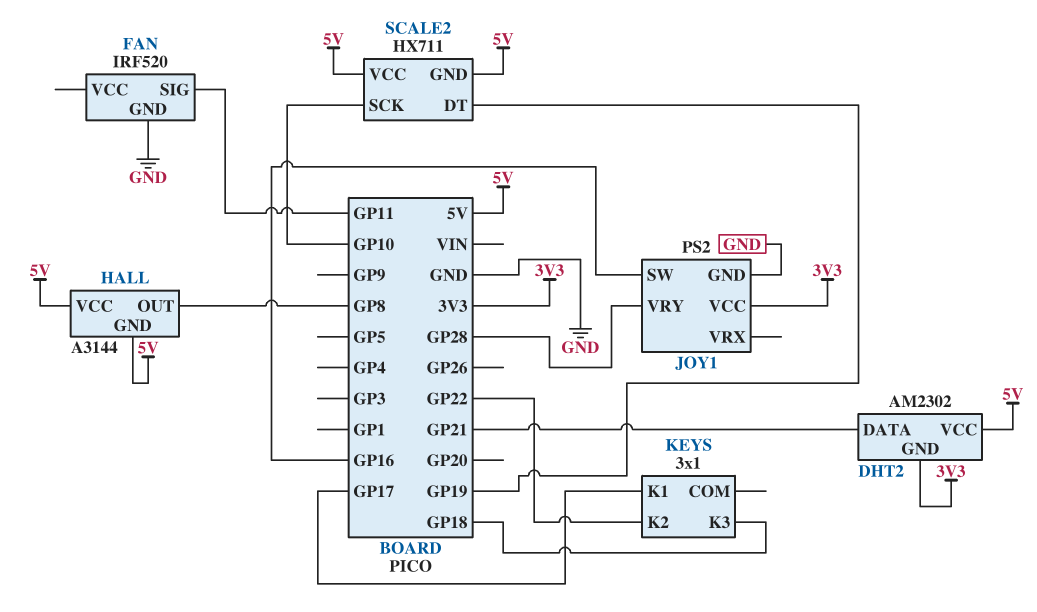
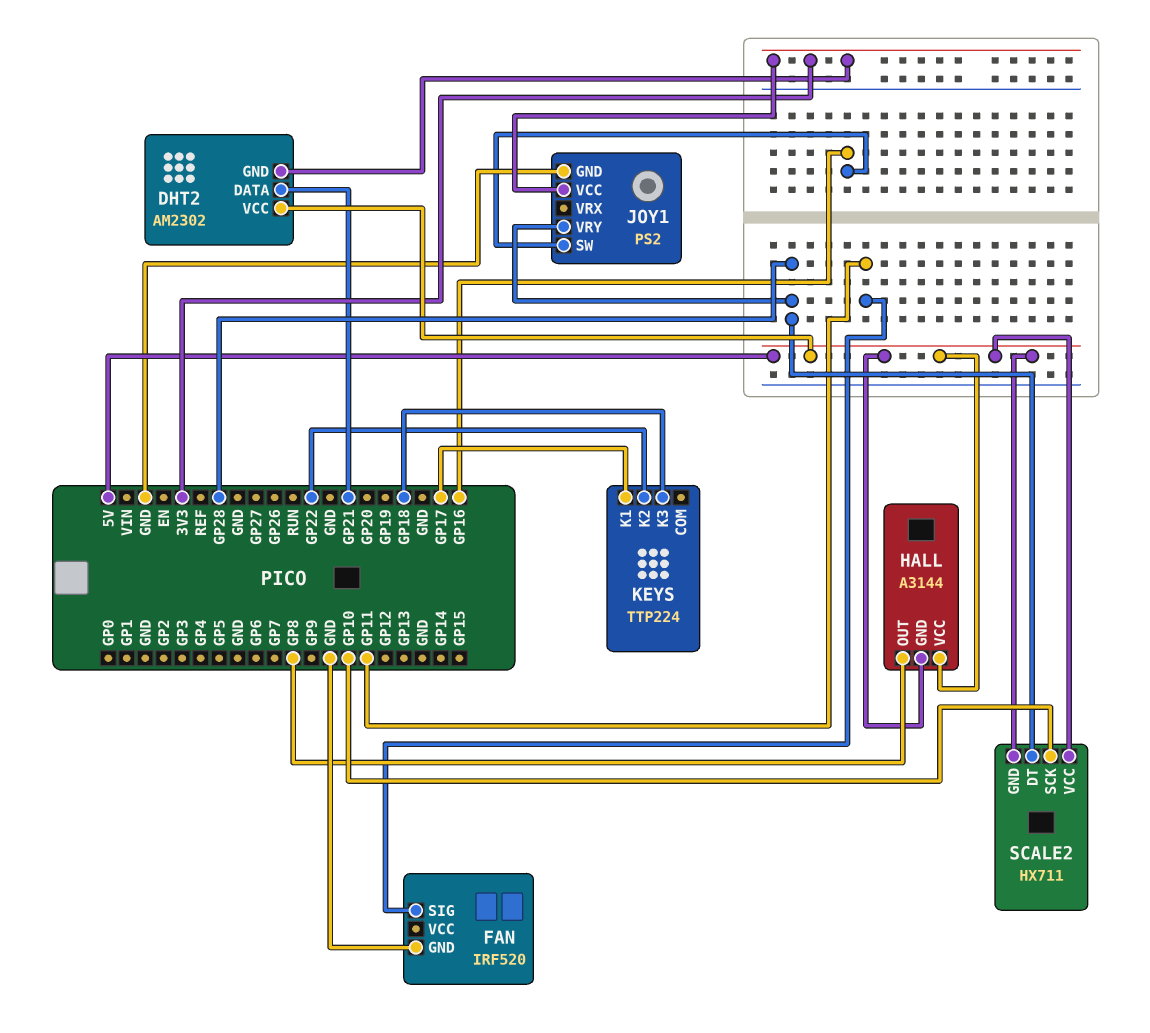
KEYS: 3x1 -> TTP224
SCALE2 pin DT: GP19 -> GP28

